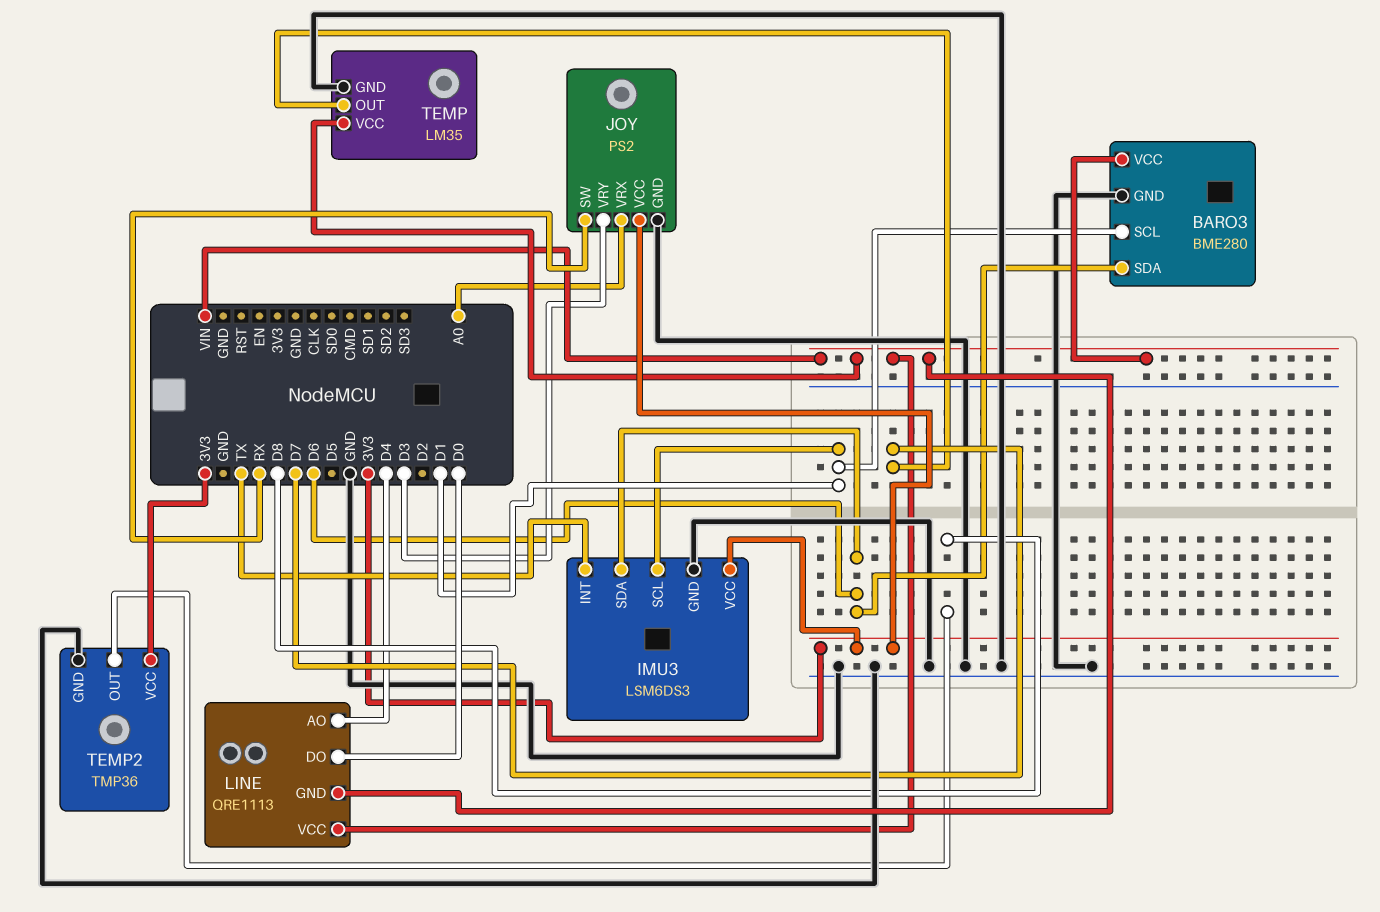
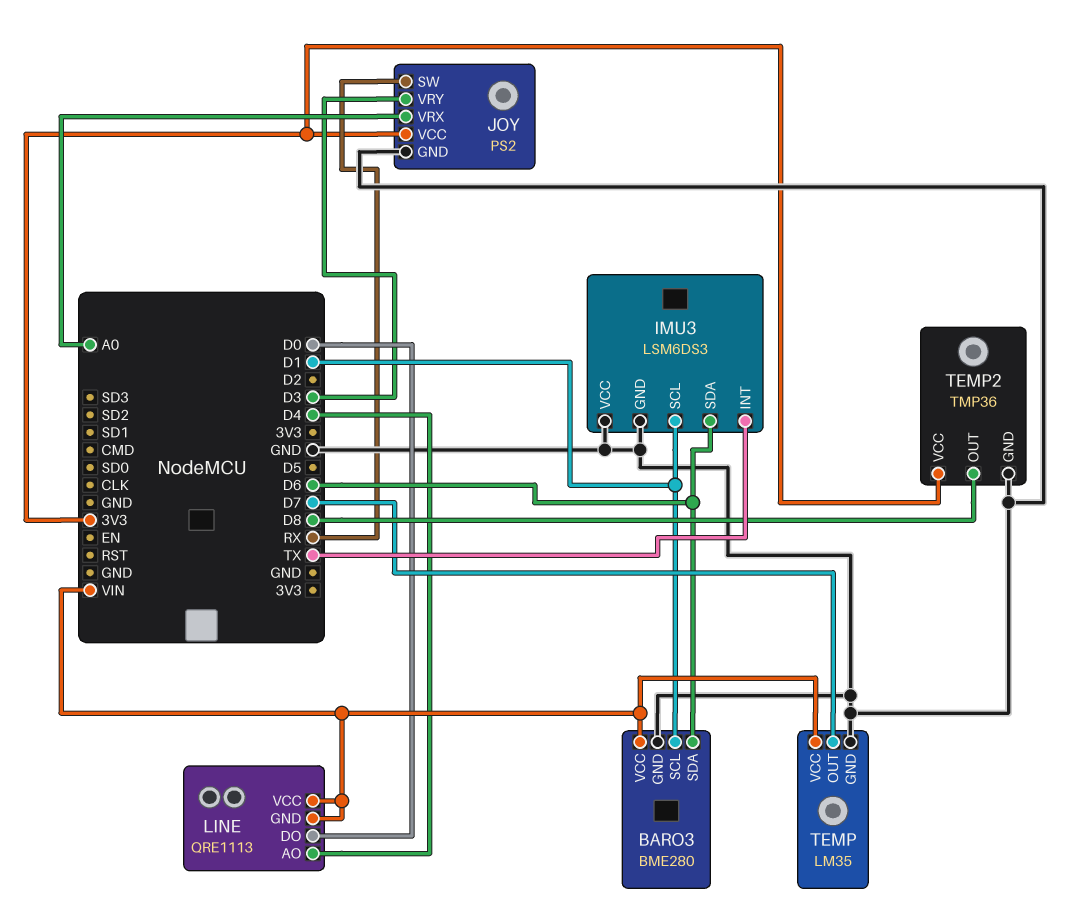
IMU3 pin VCC: 3V3 -> GND

